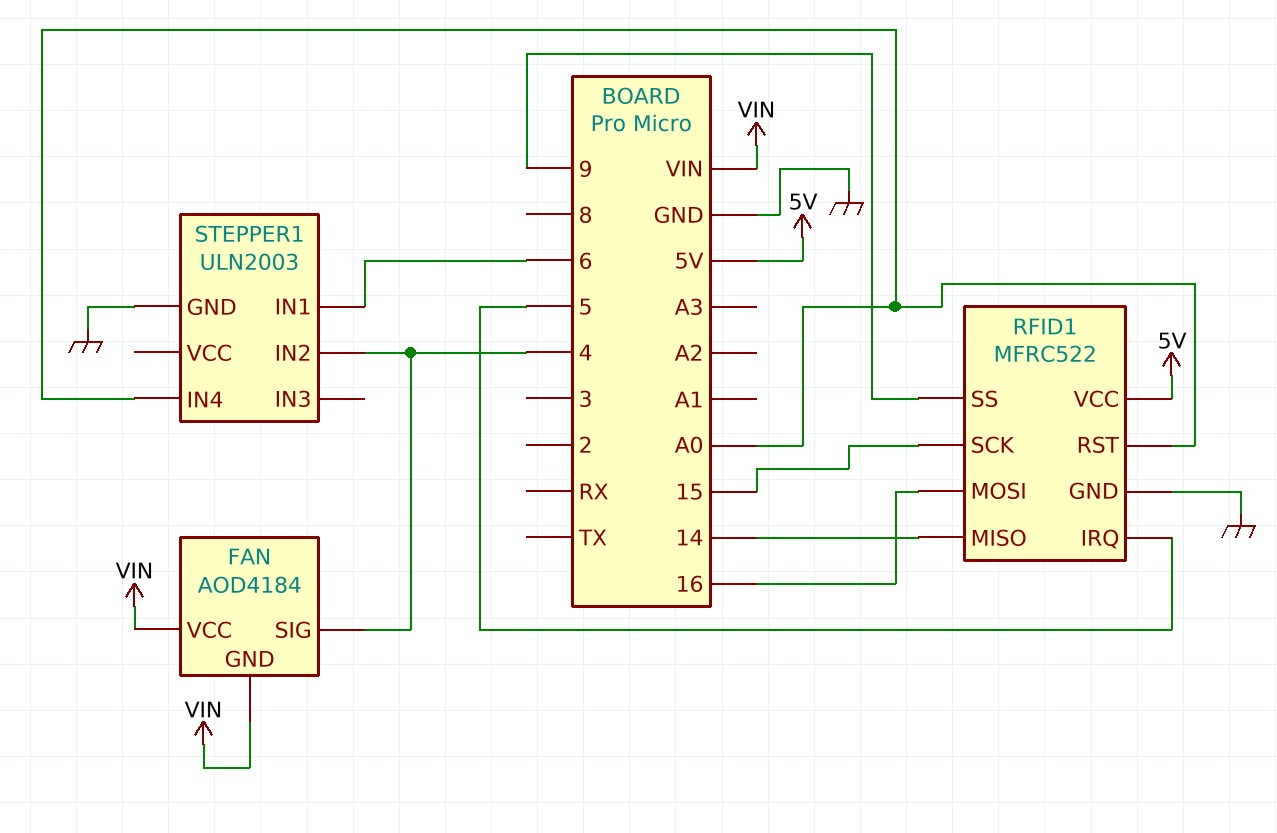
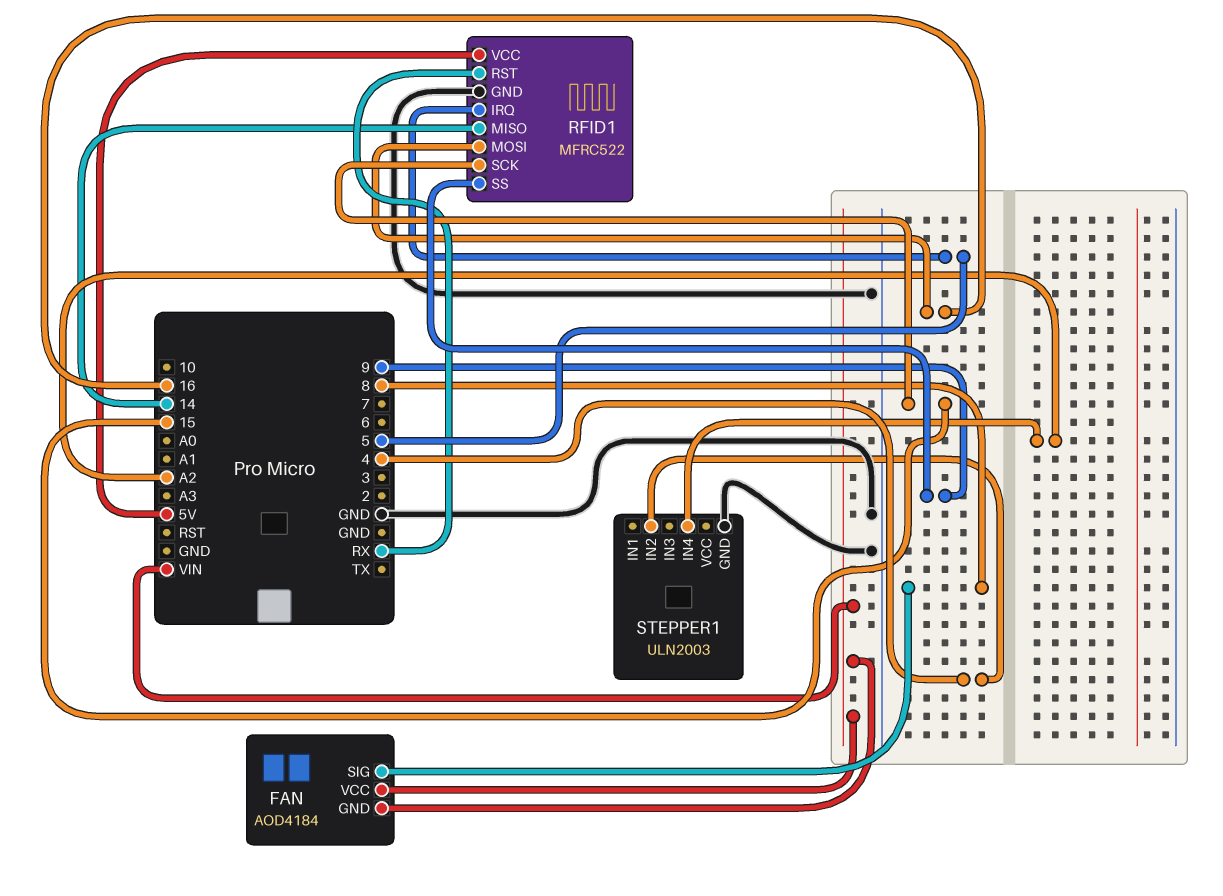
FAN pin SIG: 4 -> 8
RFID1 pin RST: A0 -> RX
STEPPER1 pin IN1: 6 -> none
STEPPER1 pin IN4: A0 -> A2

